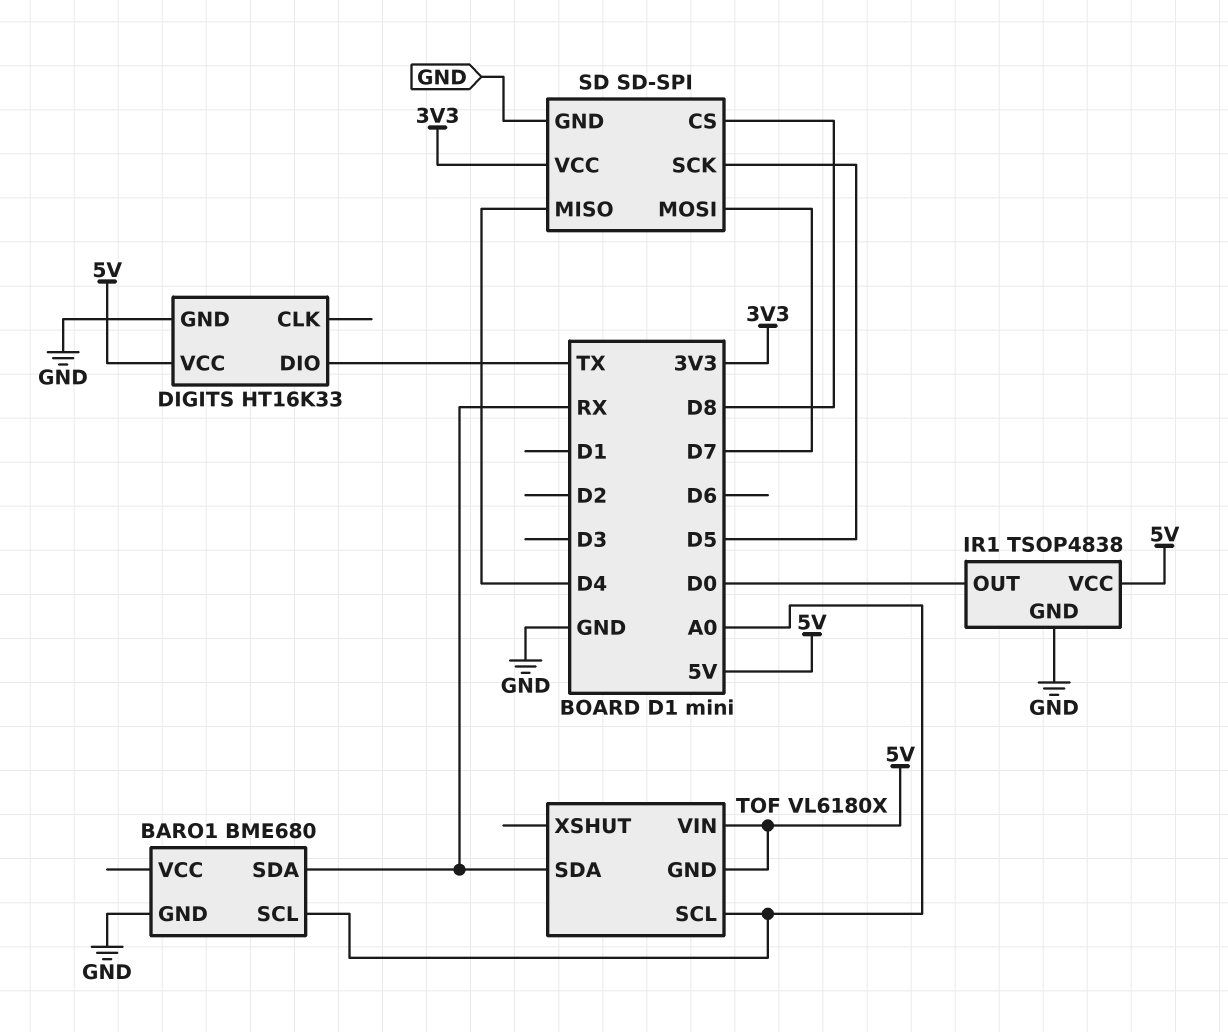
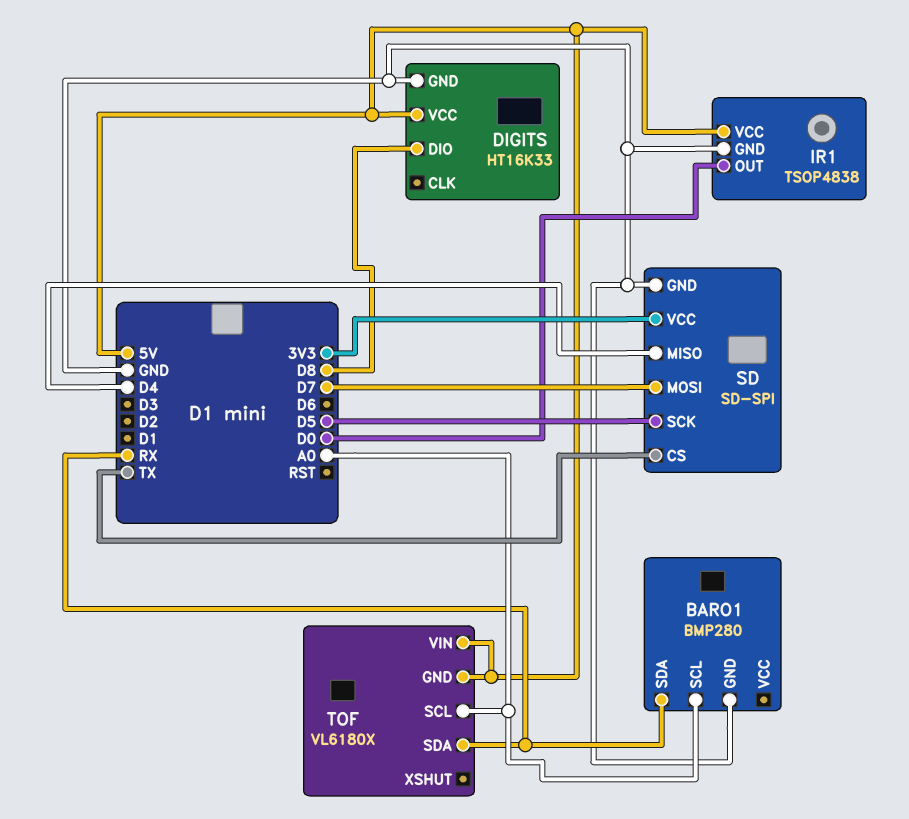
BARO1: BME680 -> BMP280
DIGITS pin DIO: TX -> D8
SD pin CS: D8 -> TX

